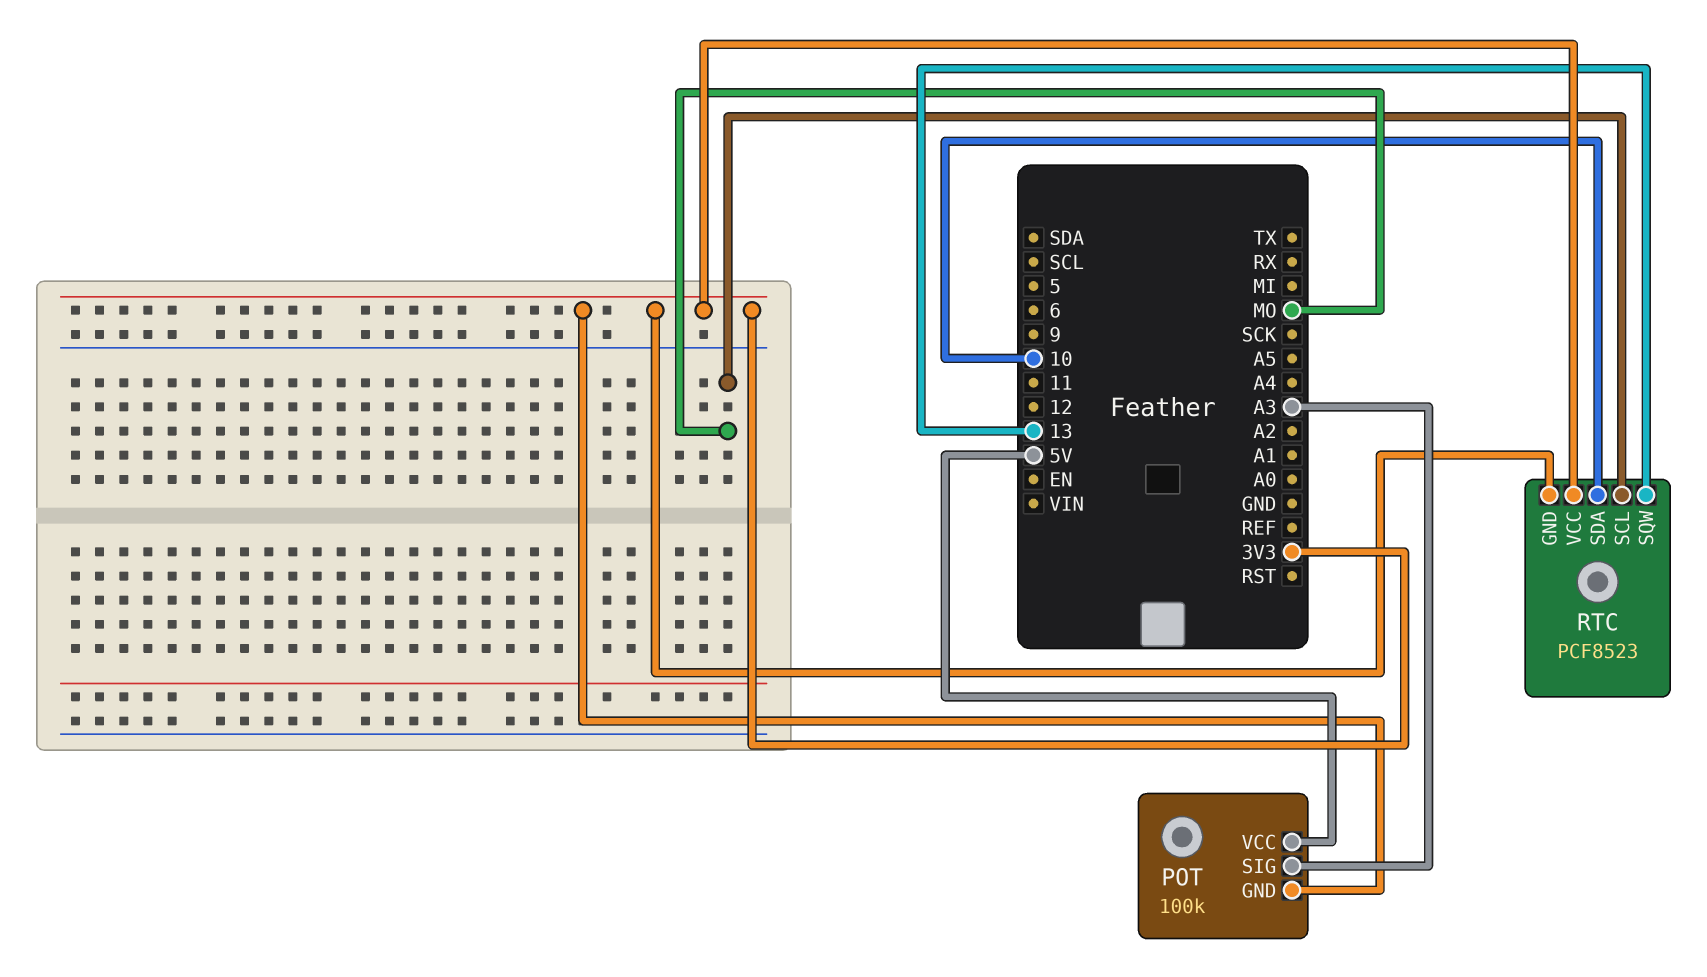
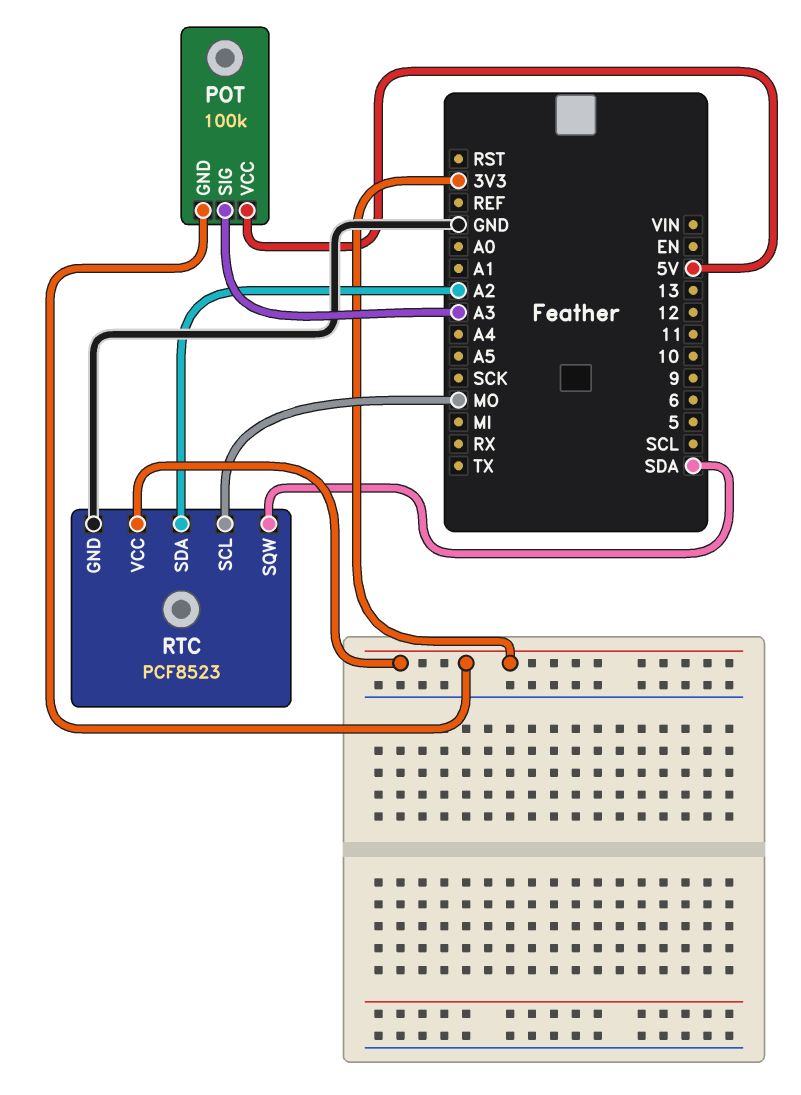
RTC pin GND: 3V3 -> GND
RTC pin SDA: 10 -> A2
RTC pin SQW: 13 -> SDA

